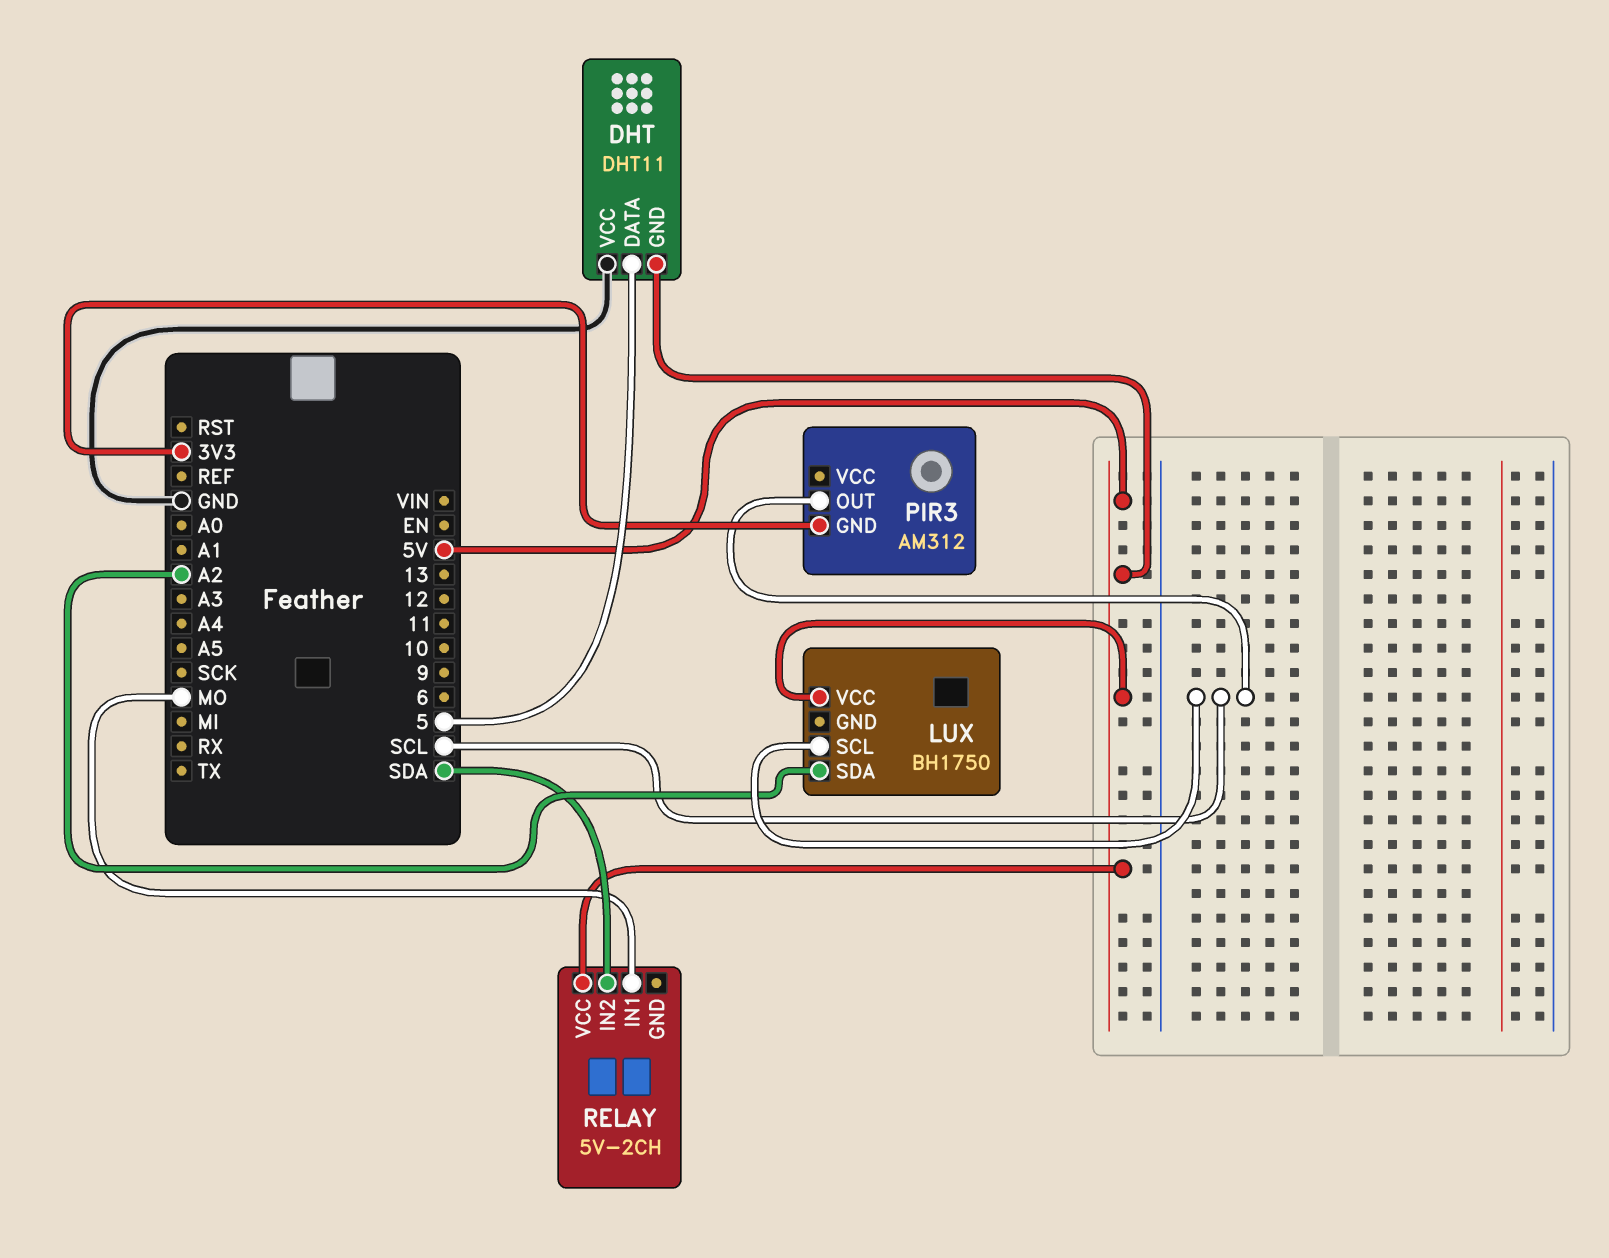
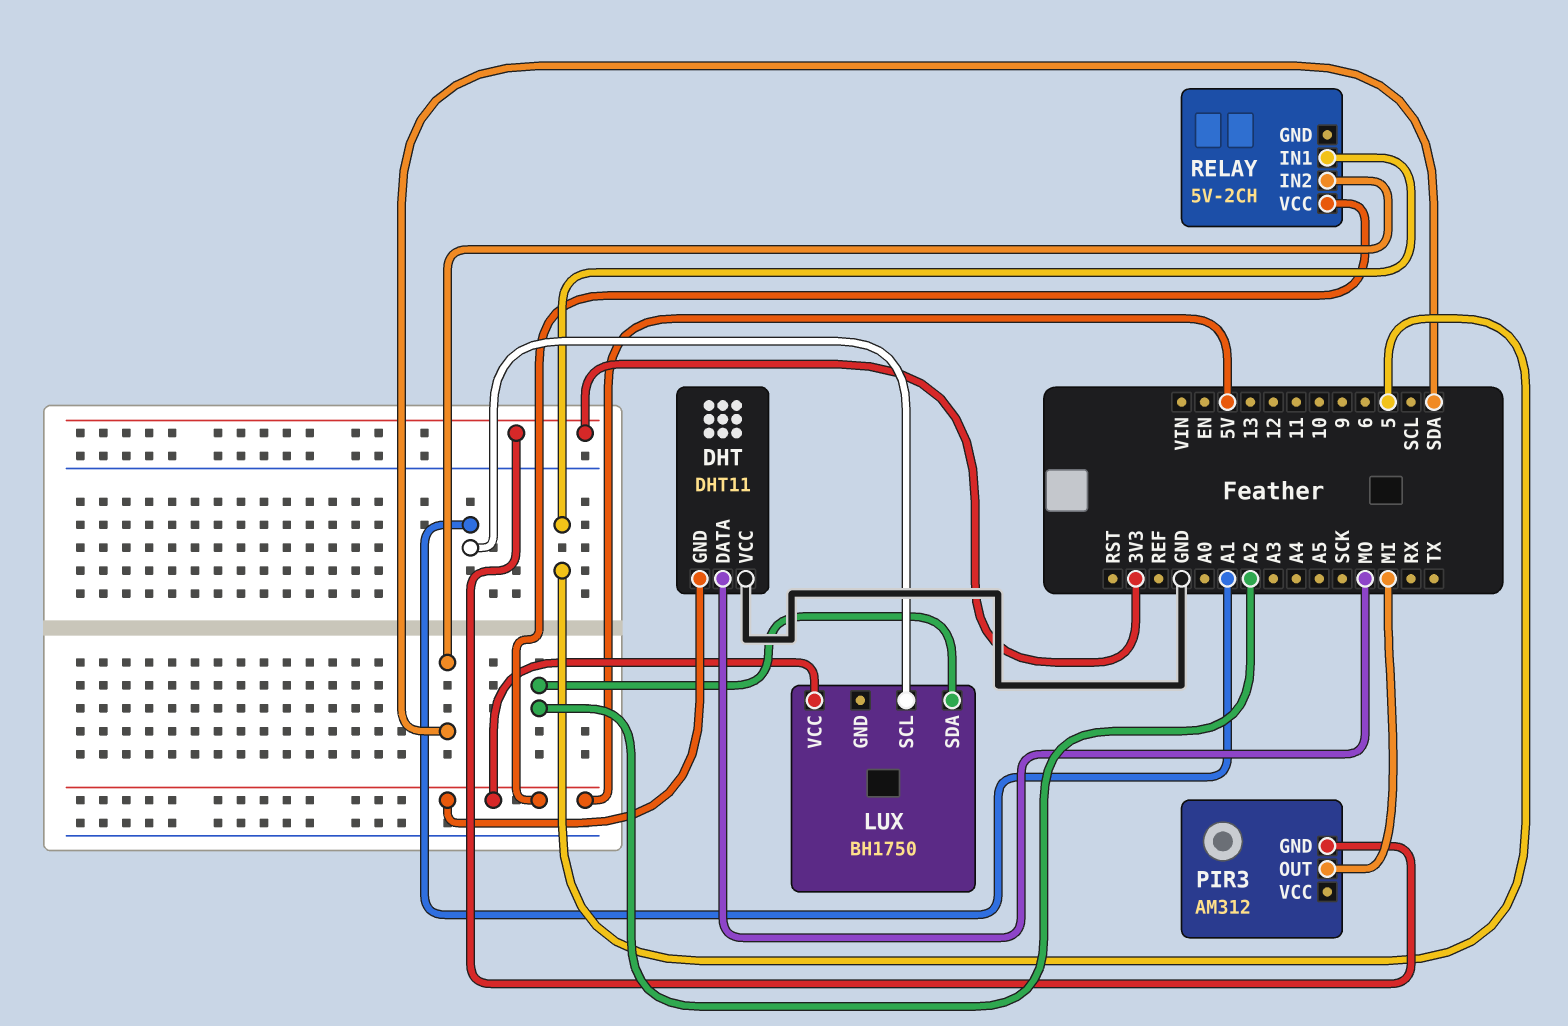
DHT pin DATA: 5 -> MO
LUX pin SCL: SCL -> A1
PIR3 pin OUT: SCL -> MI
RELAY pin IN1: MO -> 5

